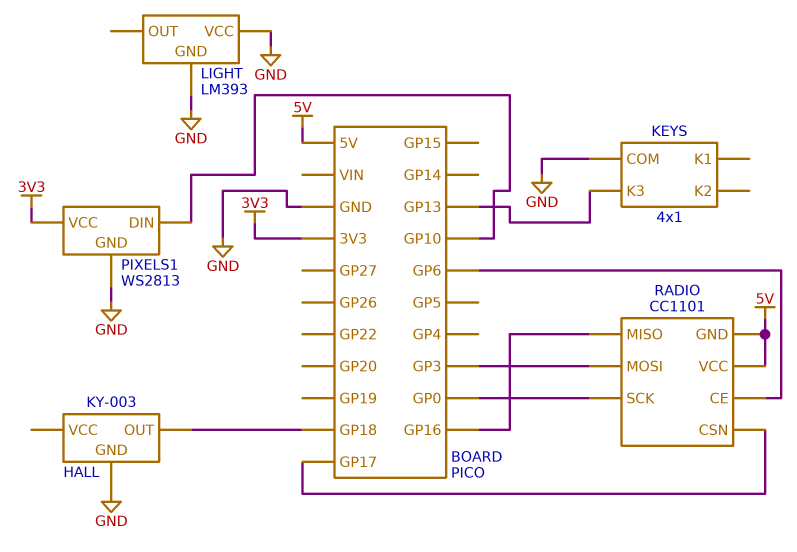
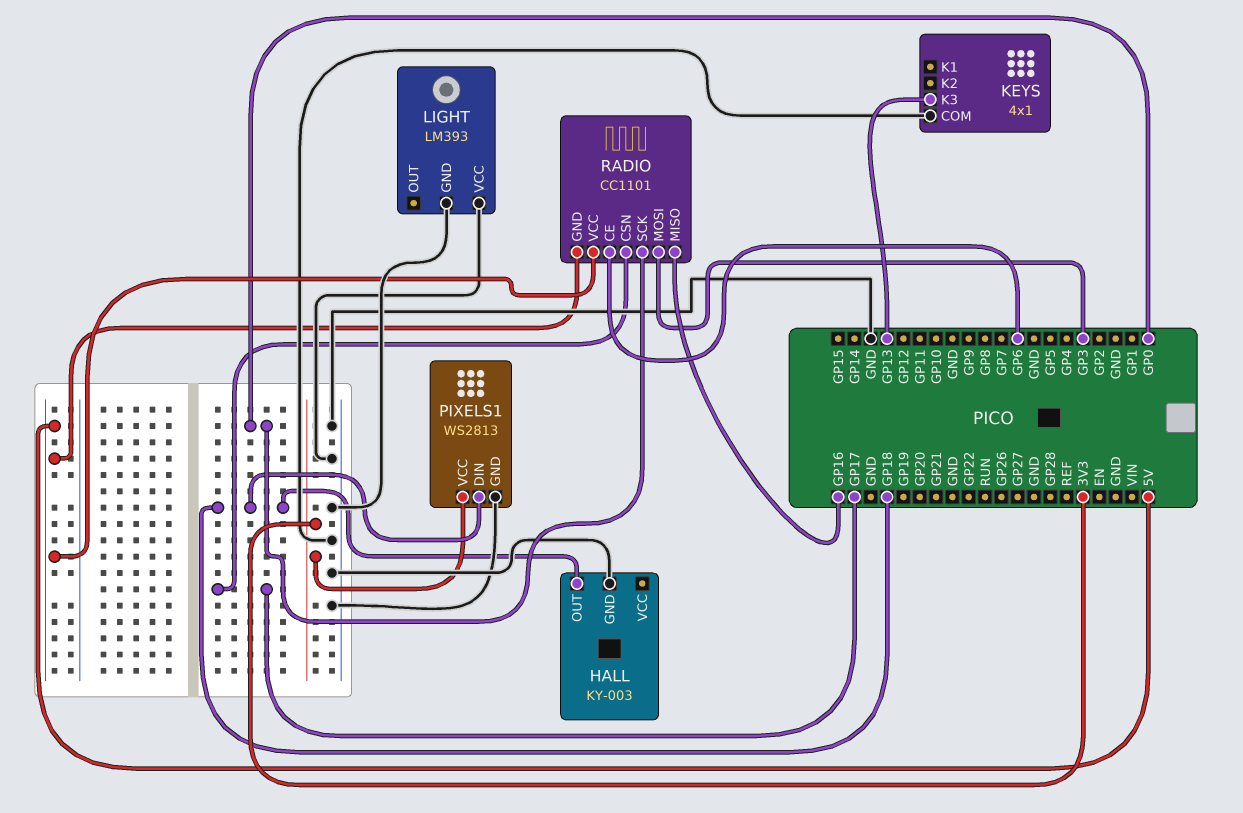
PIXELS1 pin DIN: GP10 -> GP18

